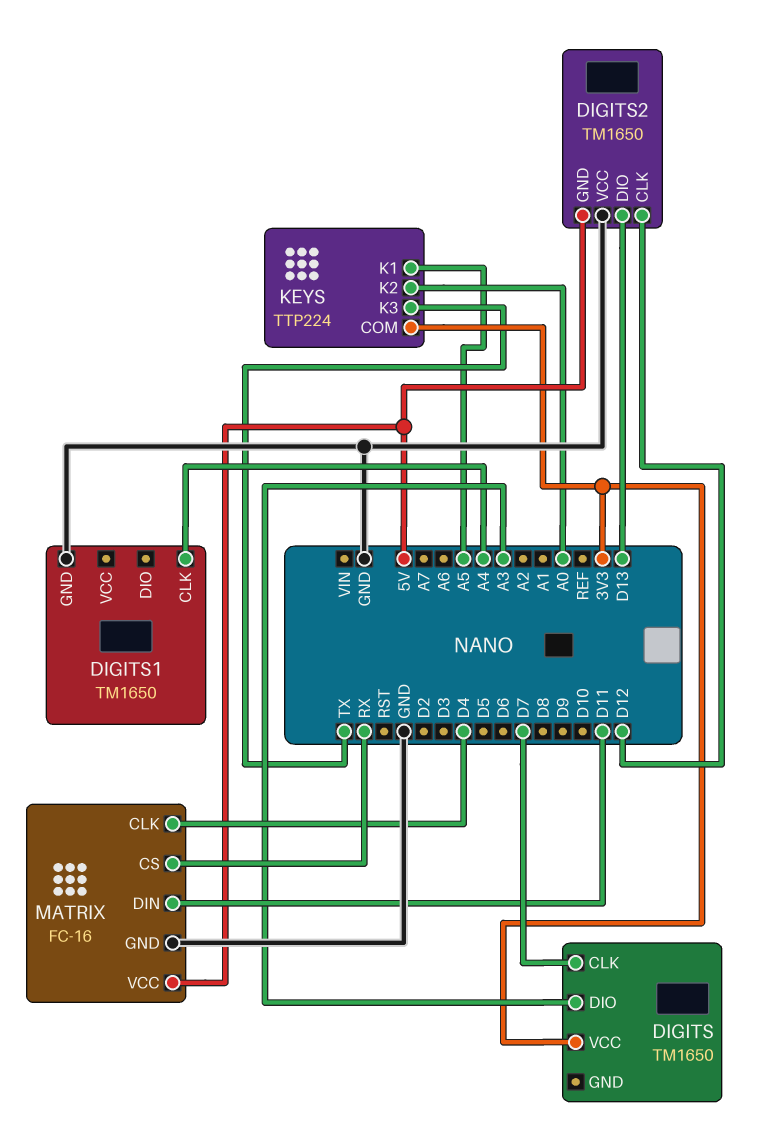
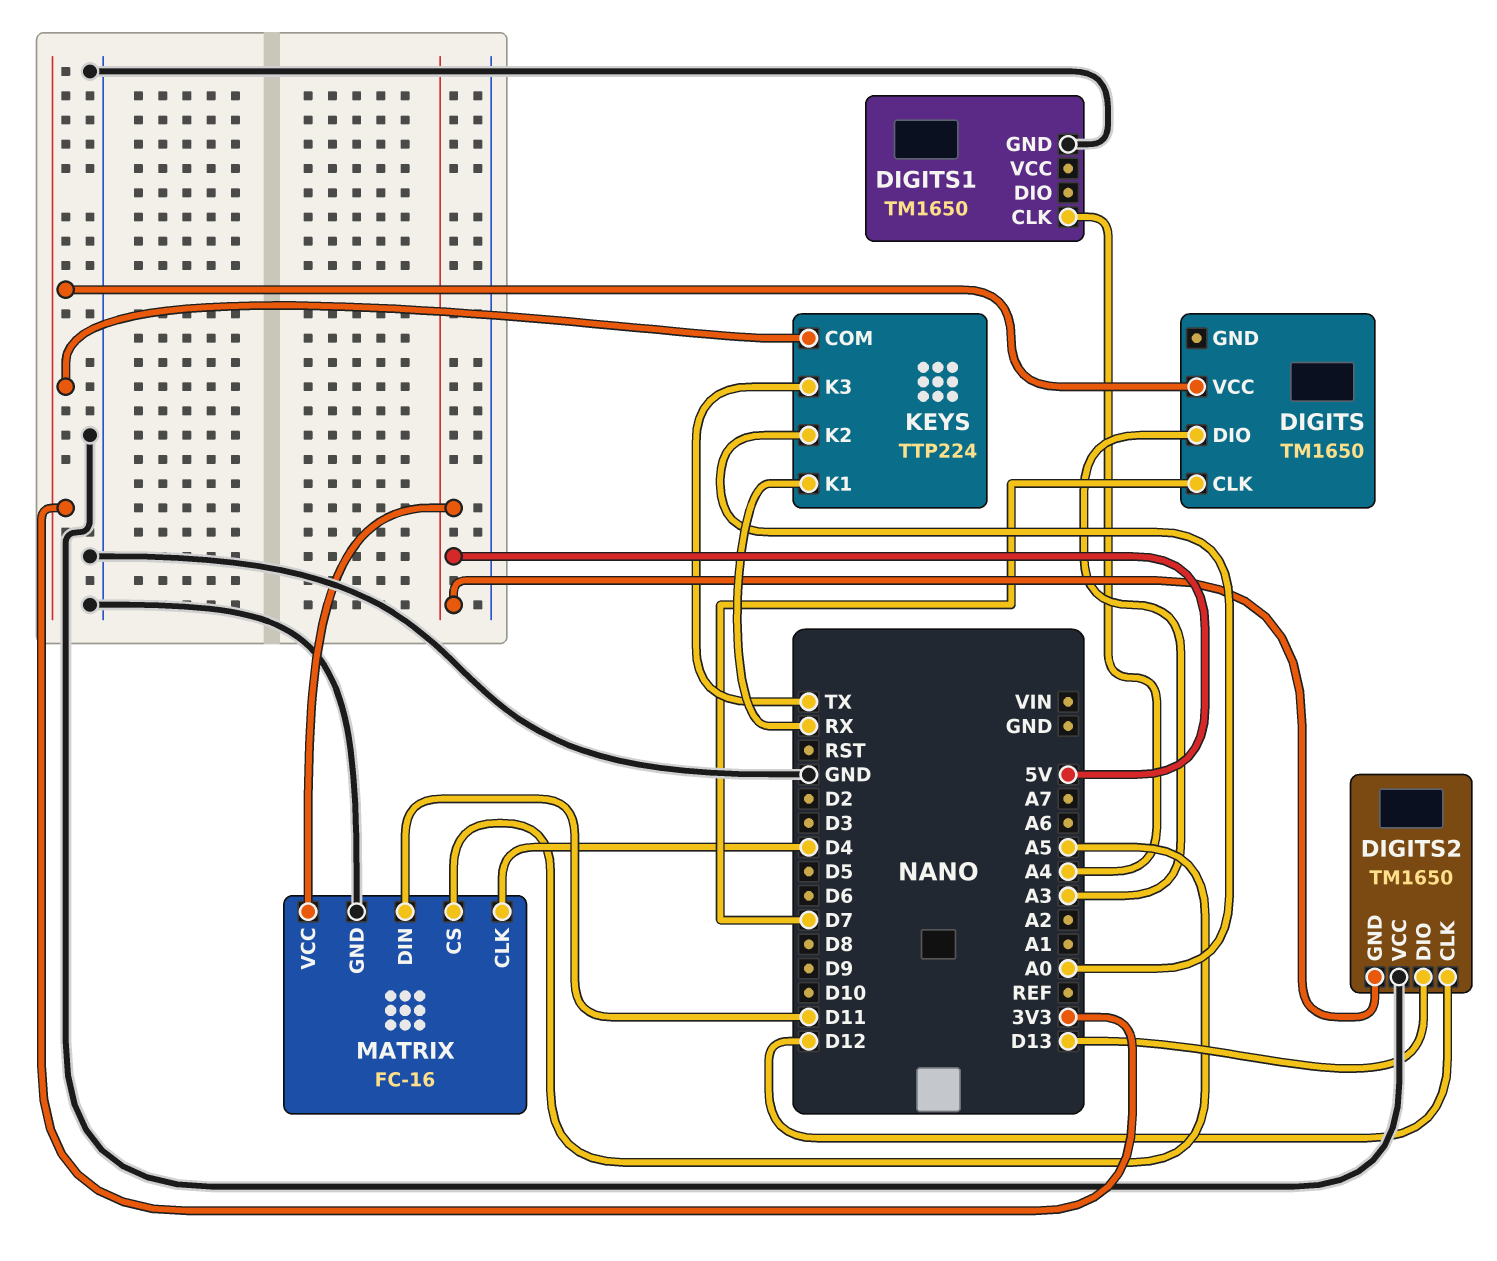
KEYS pin K1: A5 -> RX
MATRIX pin CS: RX -> A5

